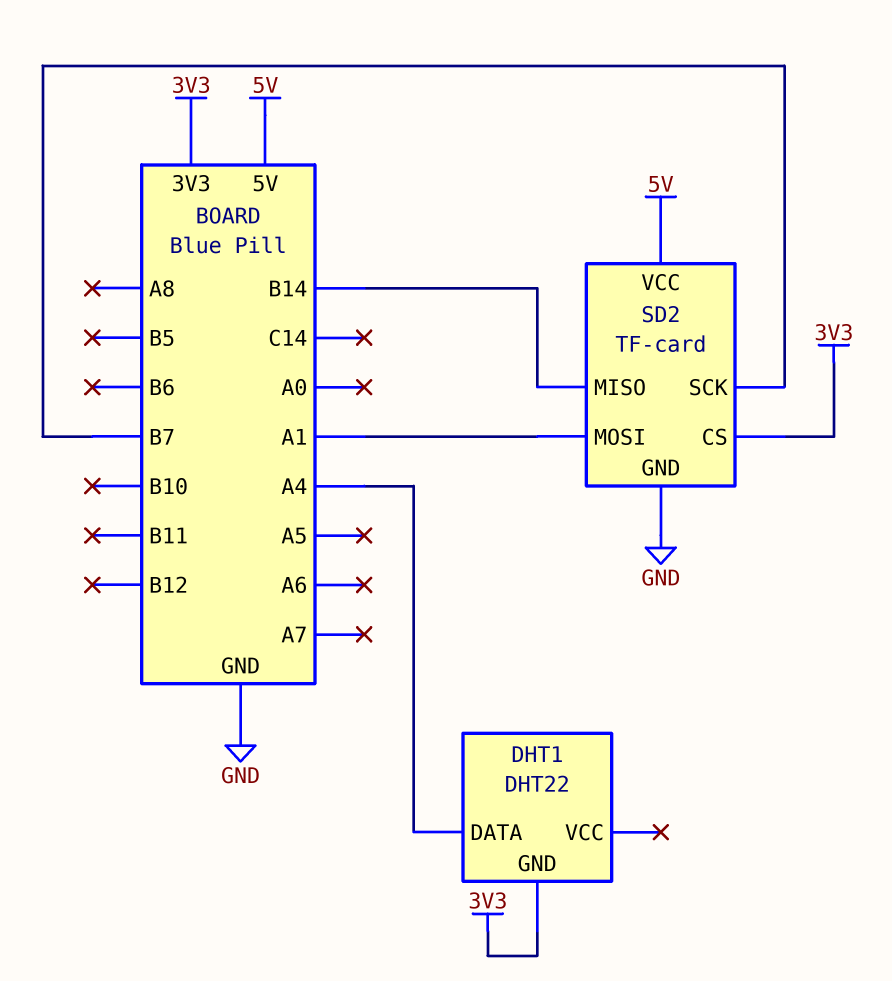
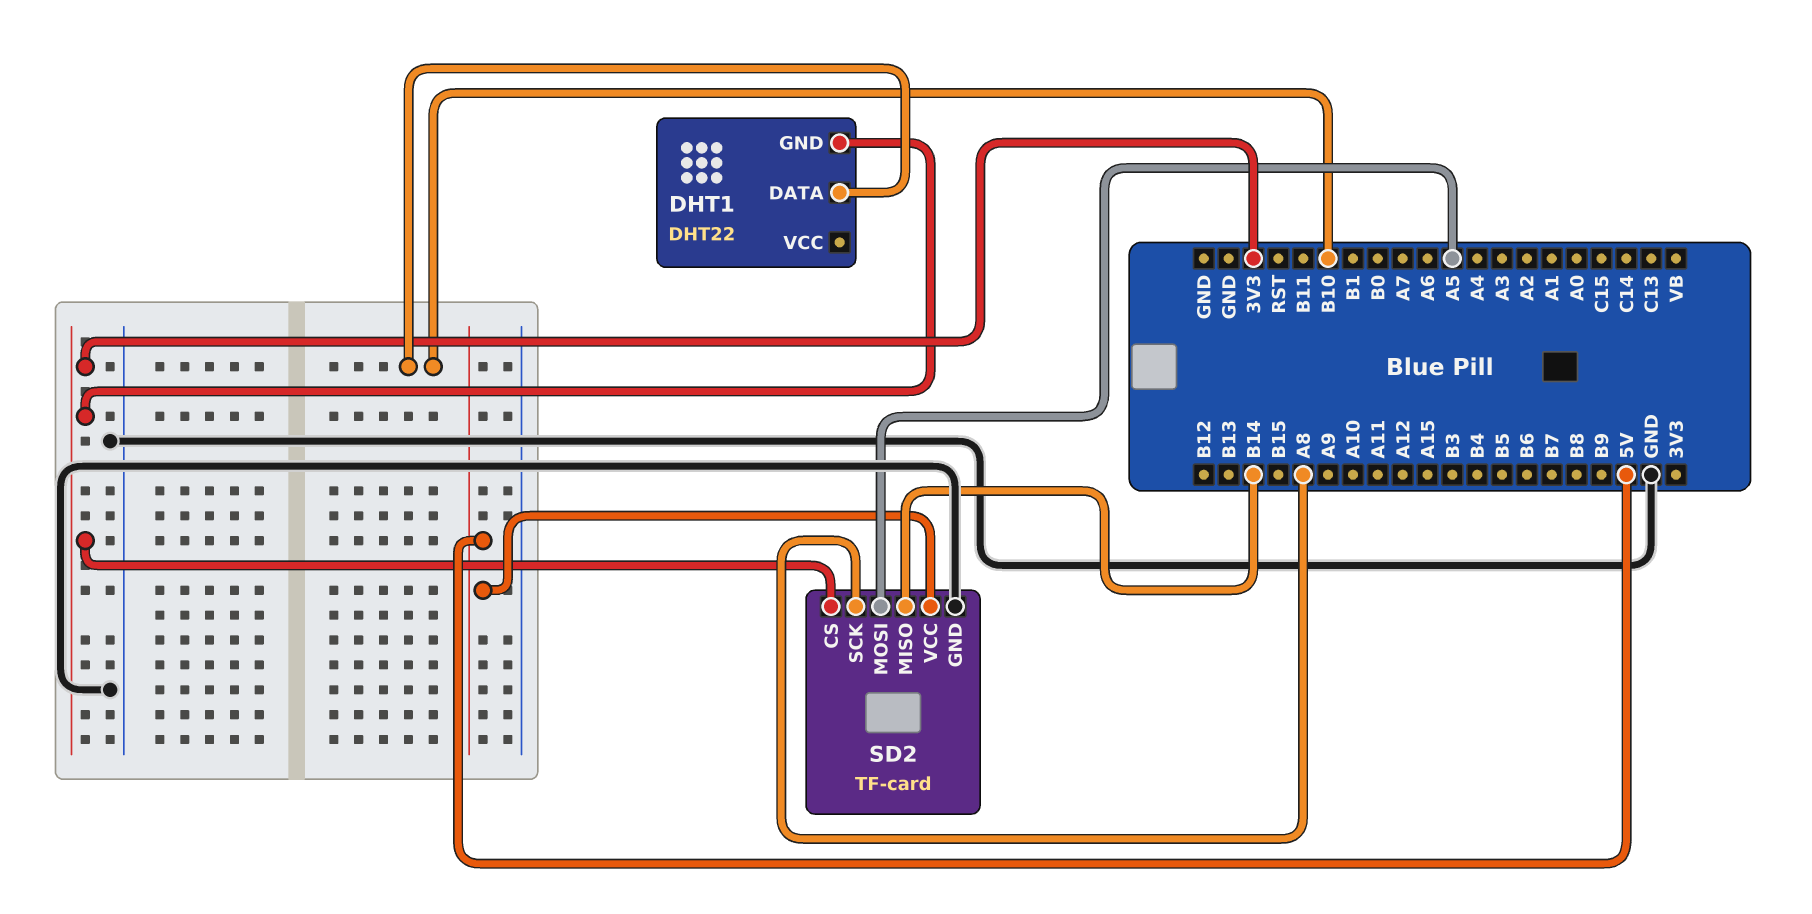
DHT1 pin DATA: A4 -> B10
SD2 pin MOSI: A1 -> A5
SD2 pin SCK: B7 -> A8

